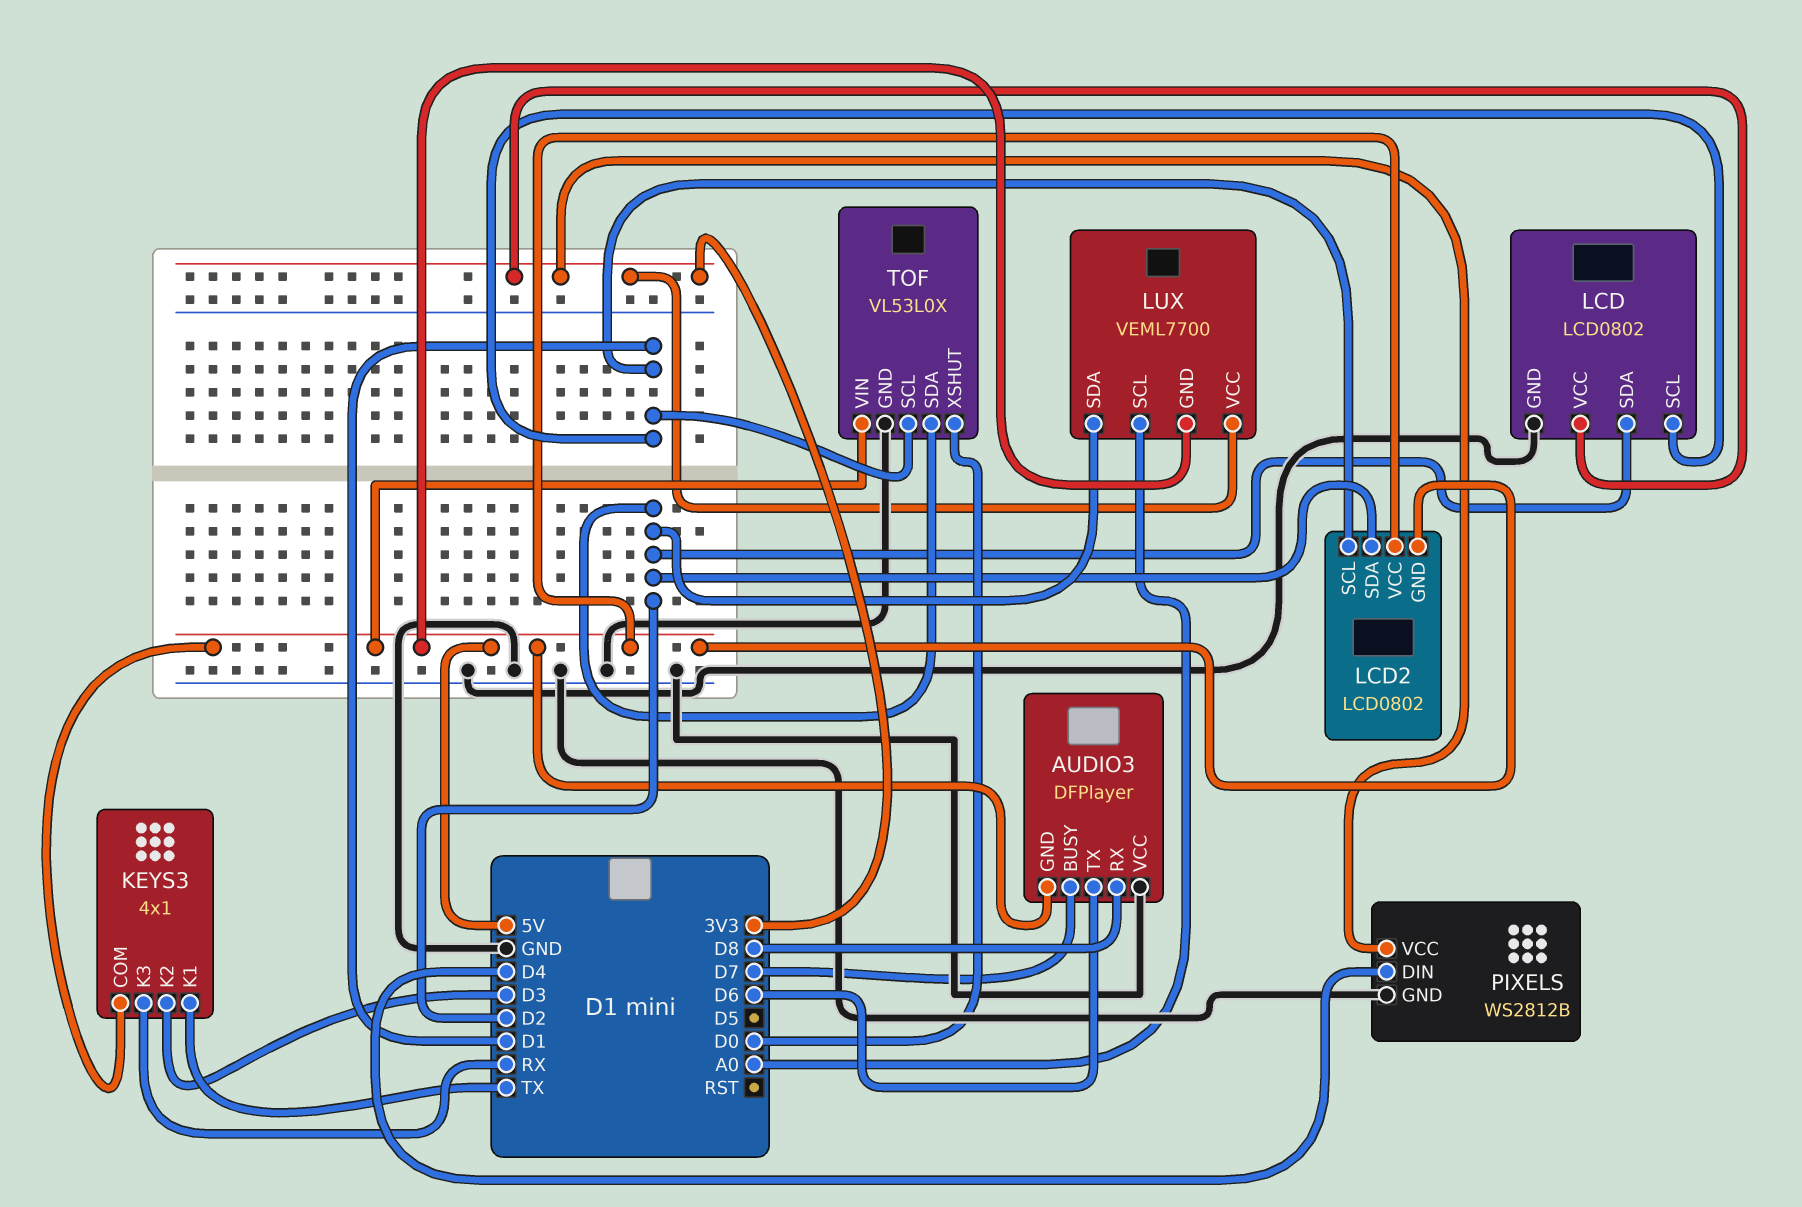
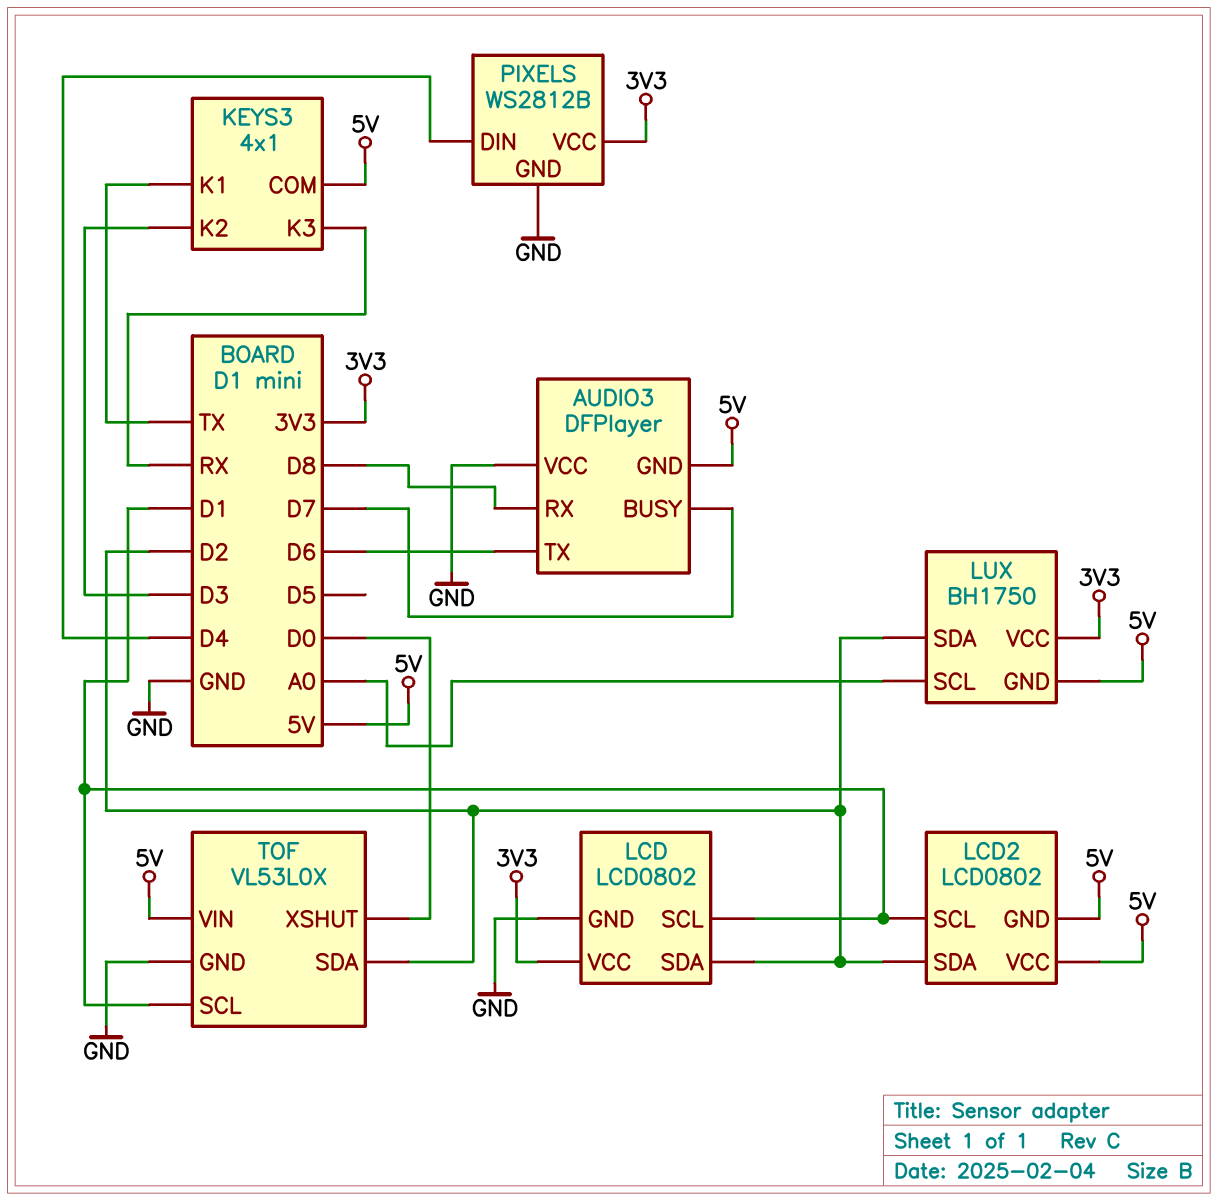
LUX: VEML7700 -> BH1750

